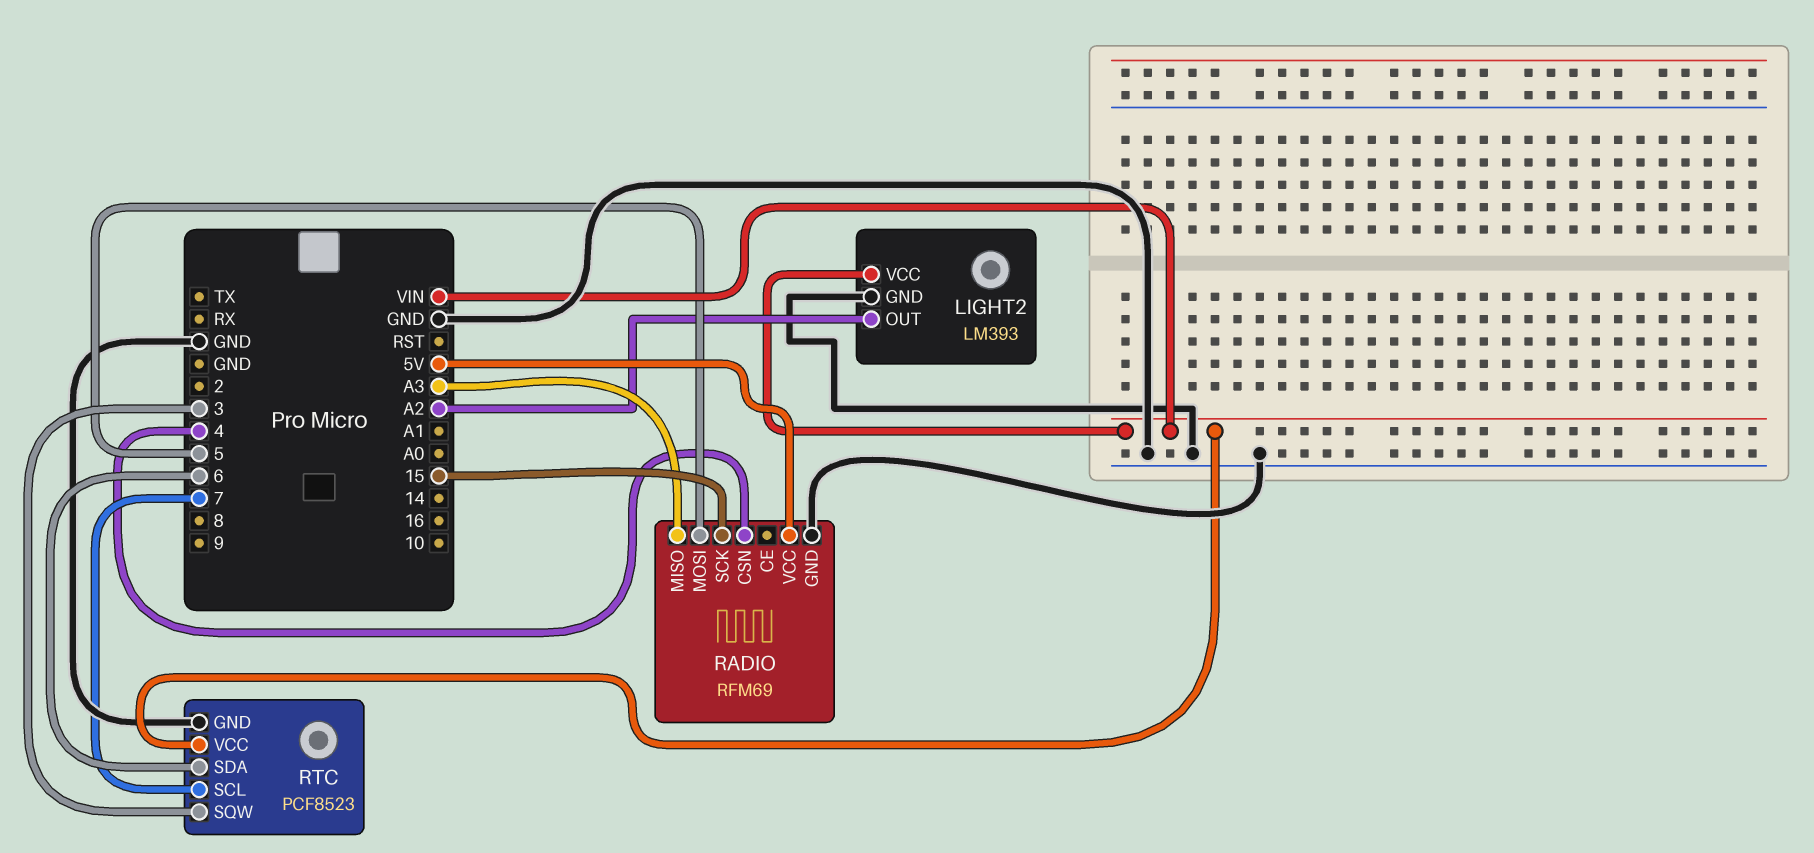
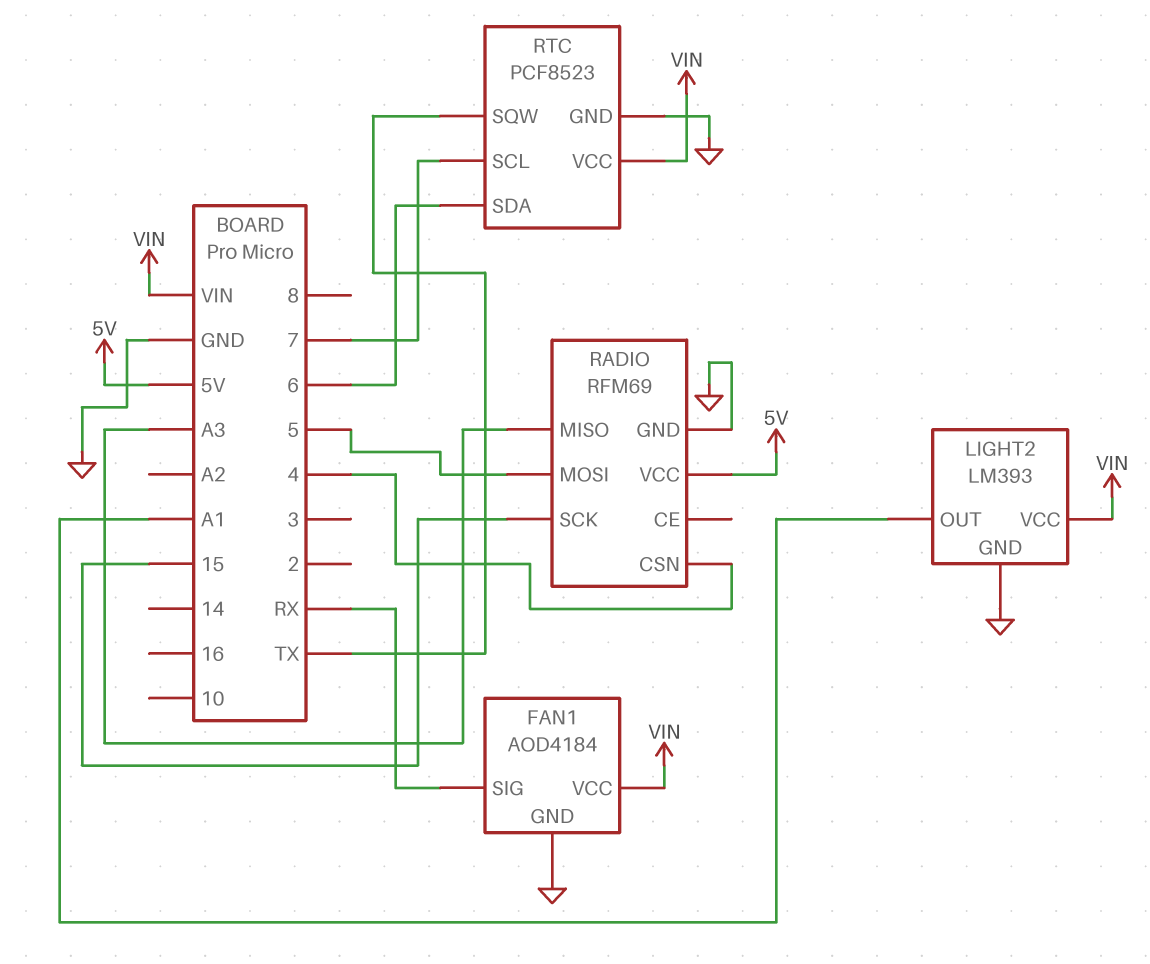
FAN1: none -> AOD4184
FAN1 pin GND: none -> GND
FAN1 pin SIG: none -> RX
FAN1 pin VCC: none -> VIN
LIGHT2 pin OUT: A2 -> A1
RTC pin SQW: 3 -> TX

